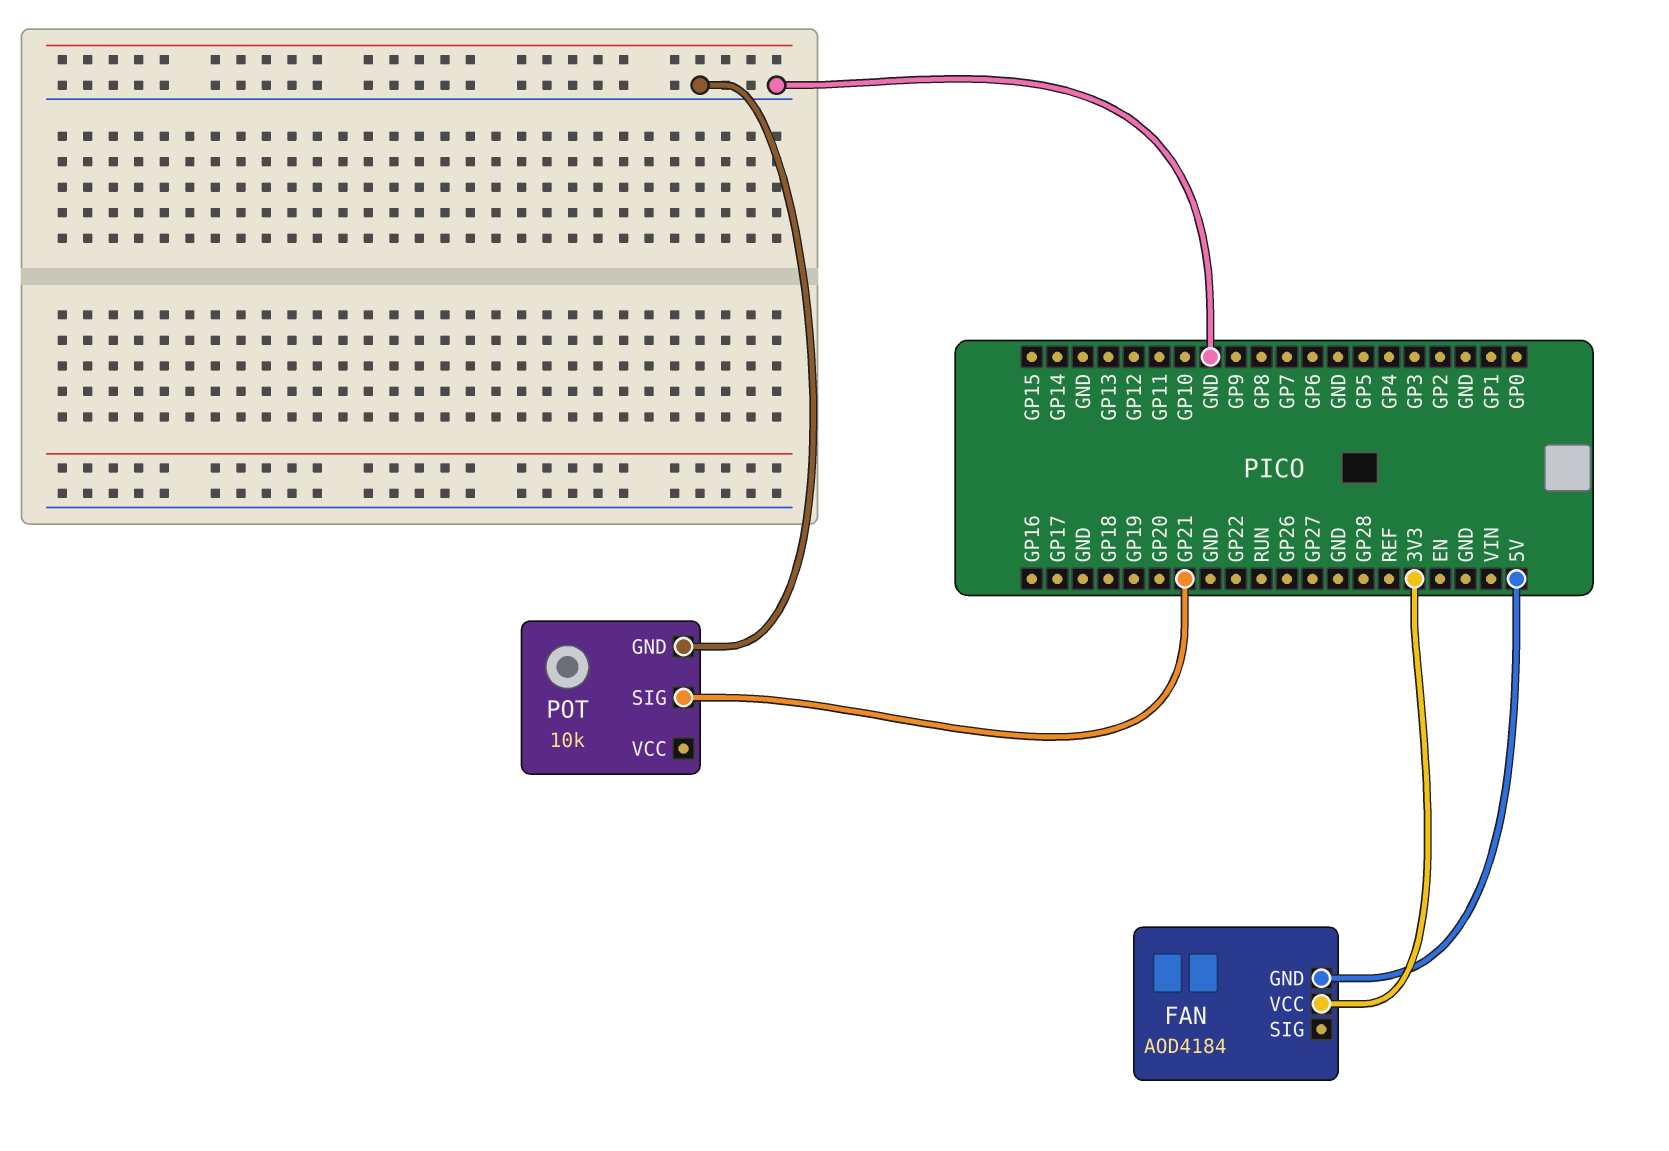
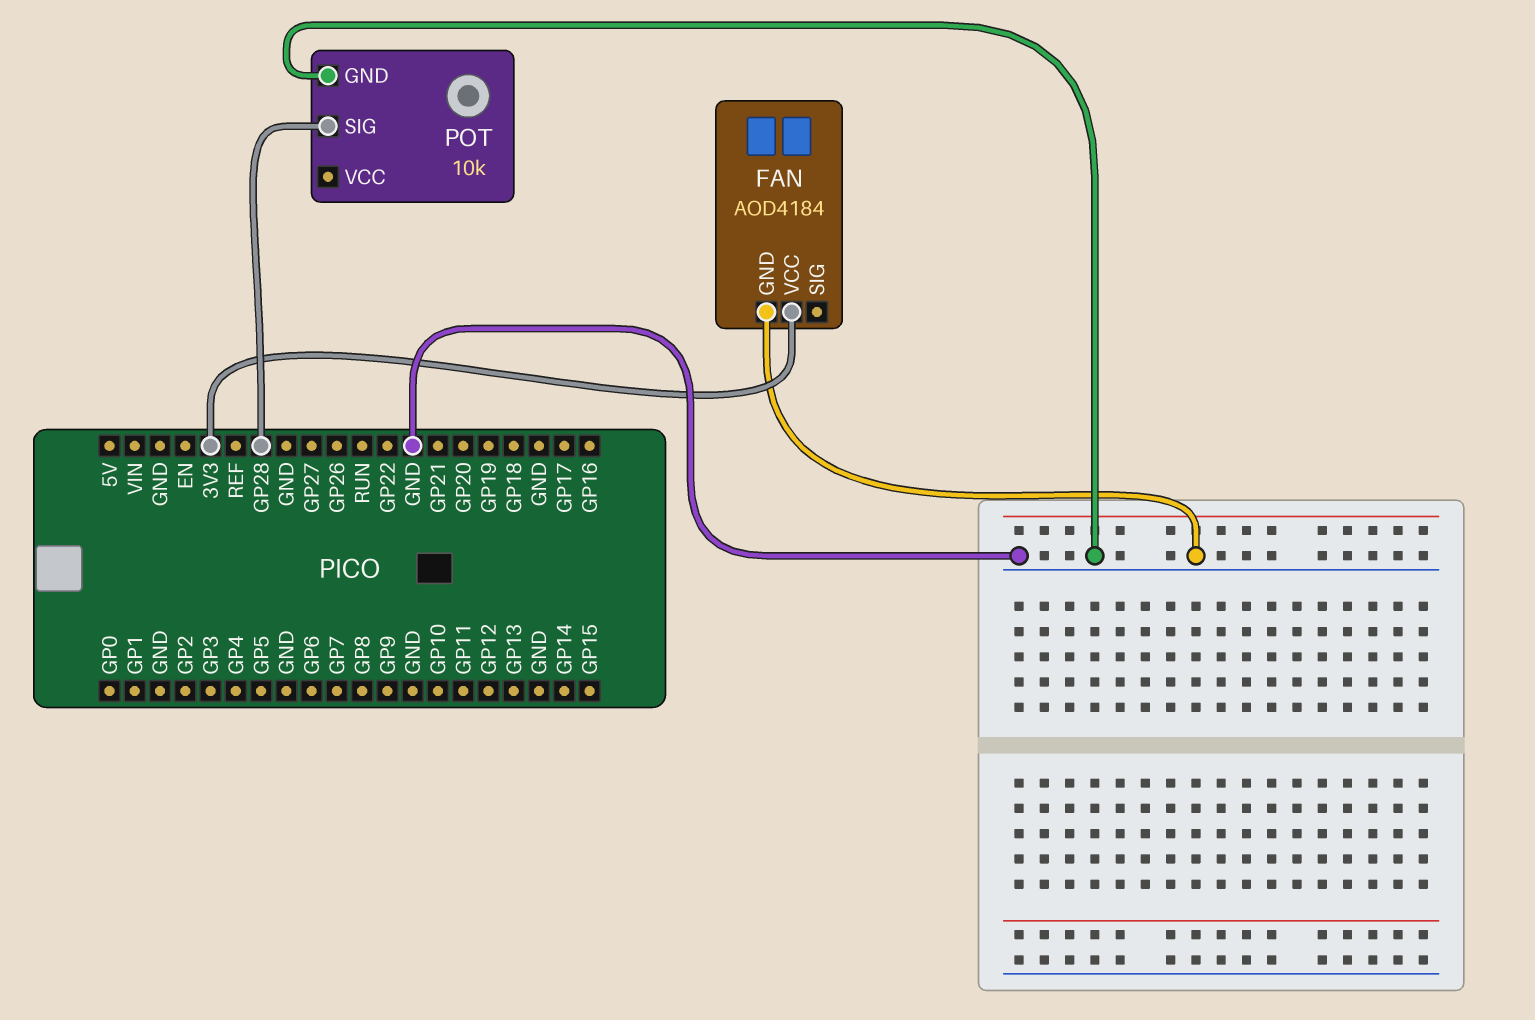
FAN pin GND: 5V -> GND
POT pin SIG: GP21 -> GP28

